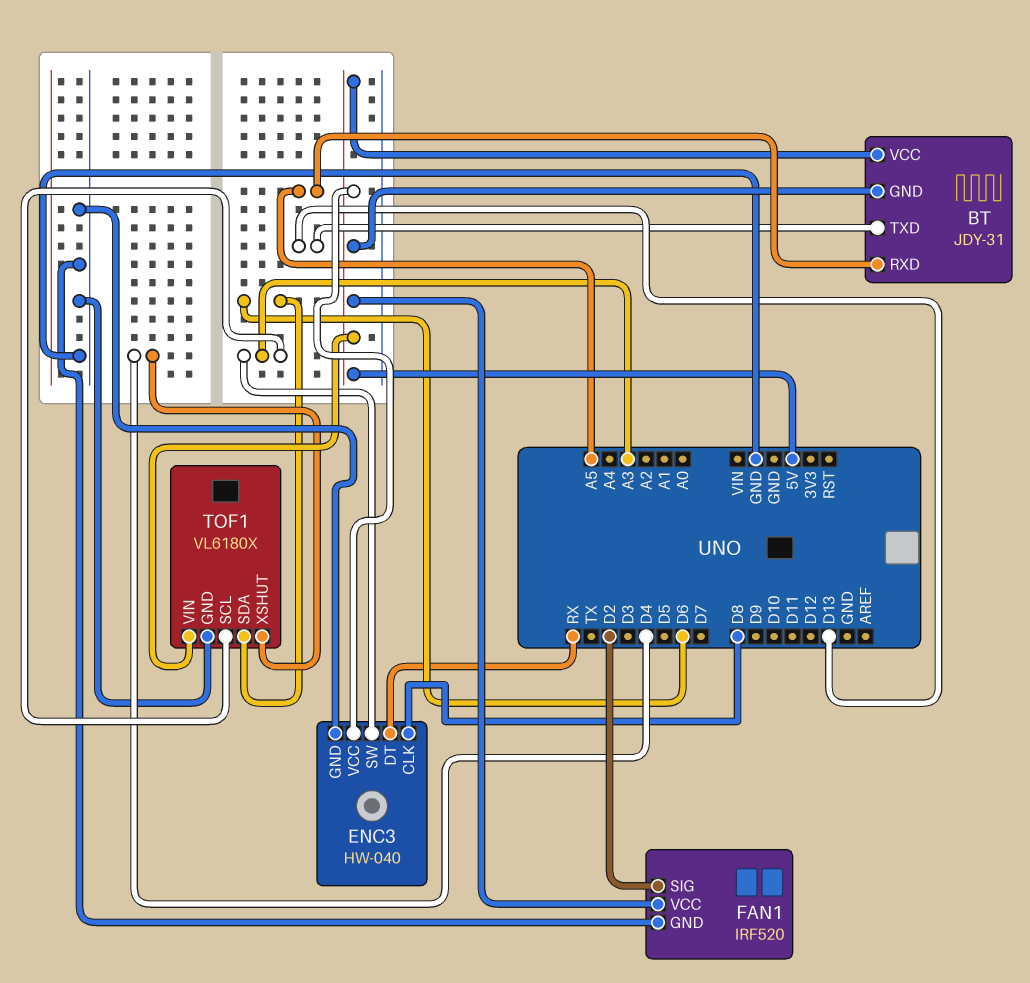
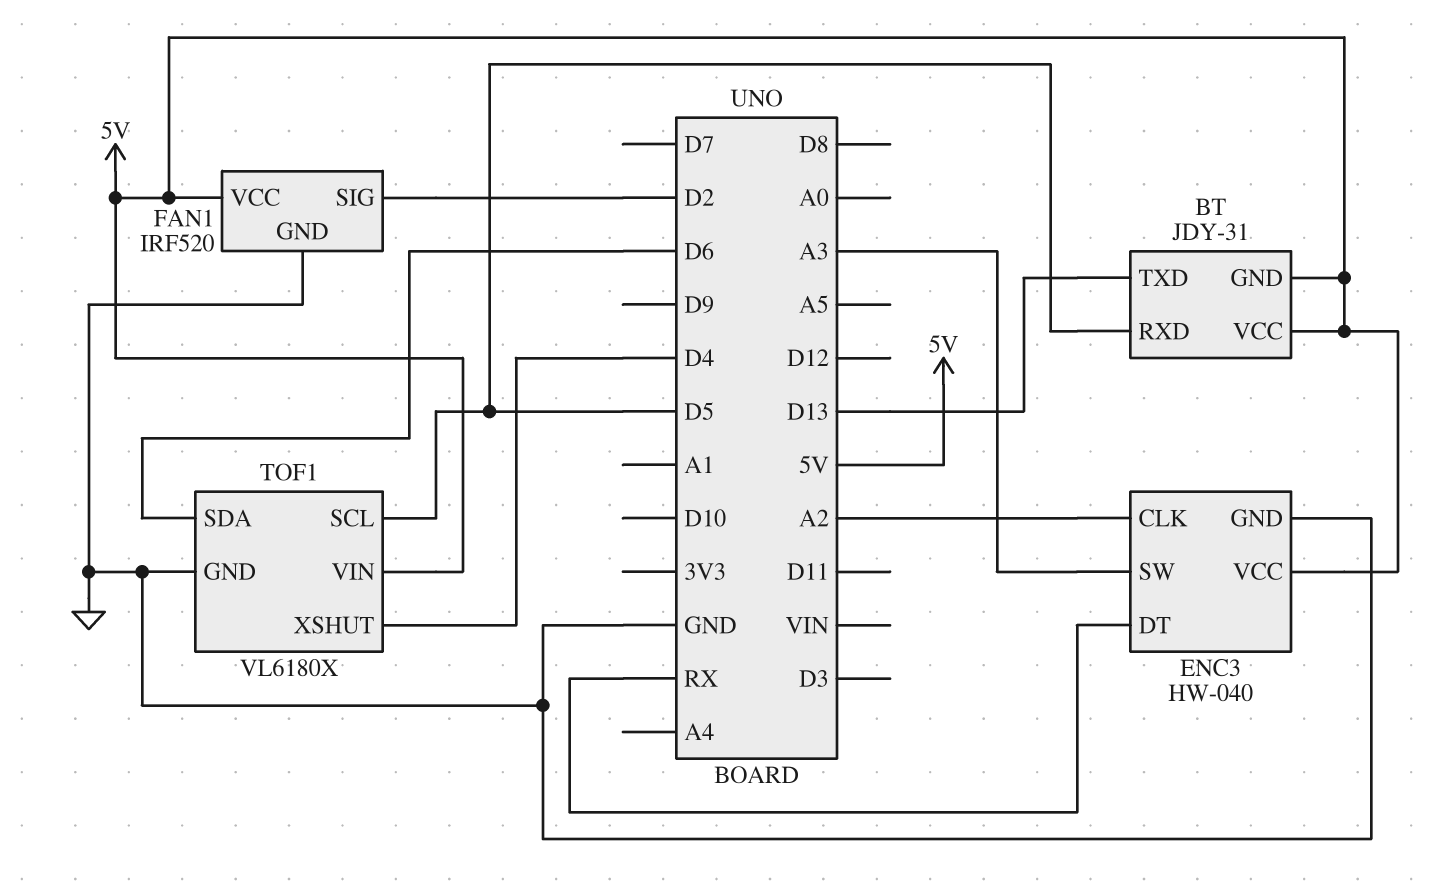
BT pin RXD: A5 -> D5
ENC3 pin CLK: D8 -> A2
TOF1 pin SCL: A3 -> D5

